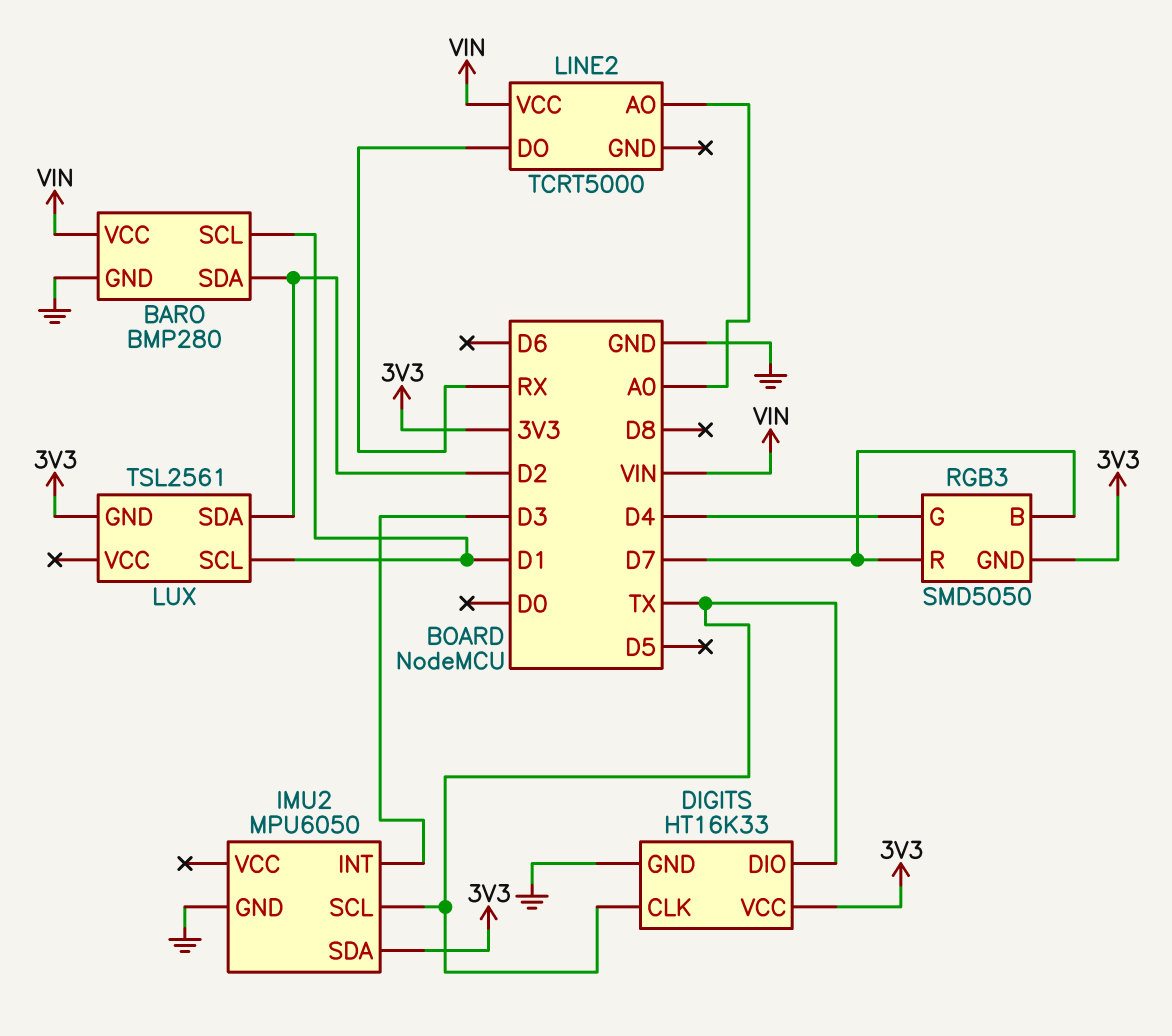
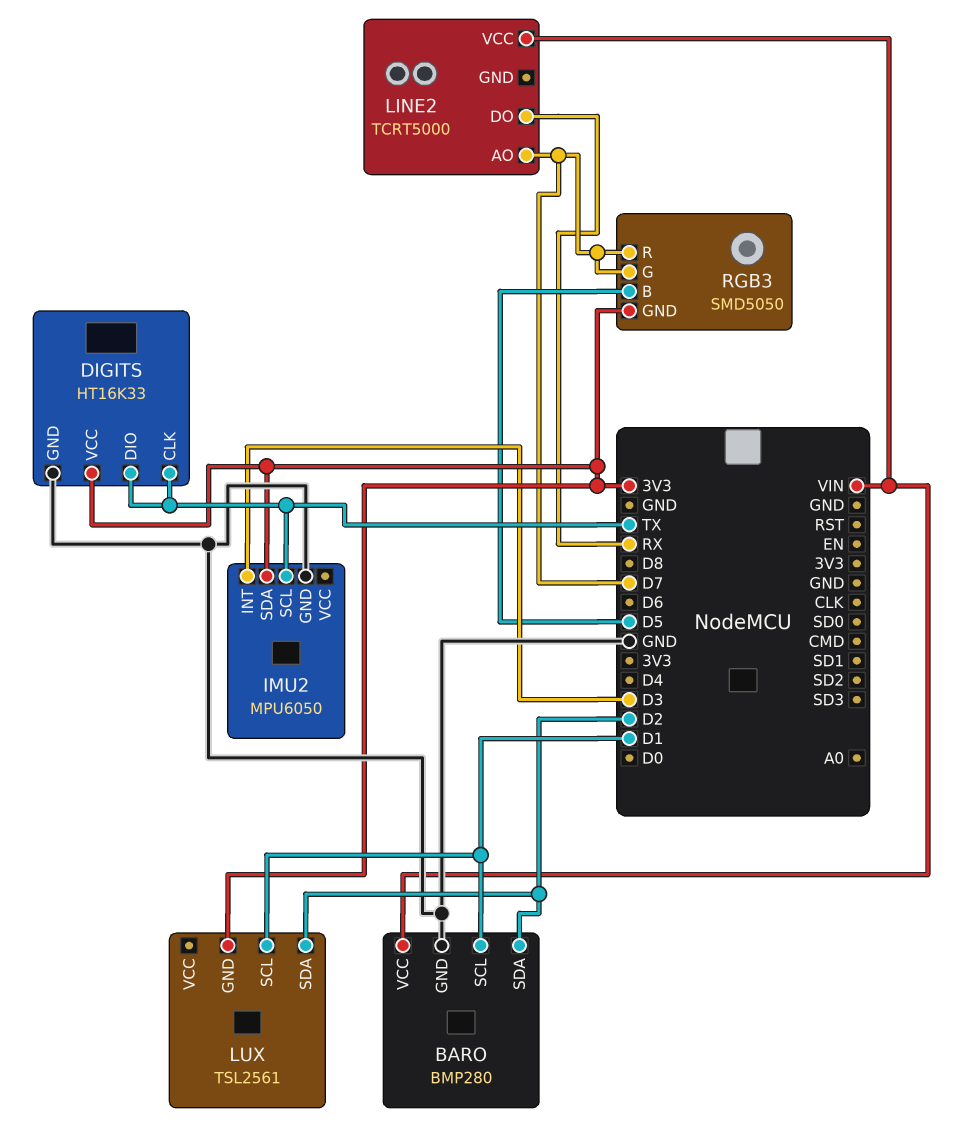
LINE2 pin AO: A0 -> D7
RGB3 pin B: D7 -> D5
RGB3 pin G: D4 -> D7

